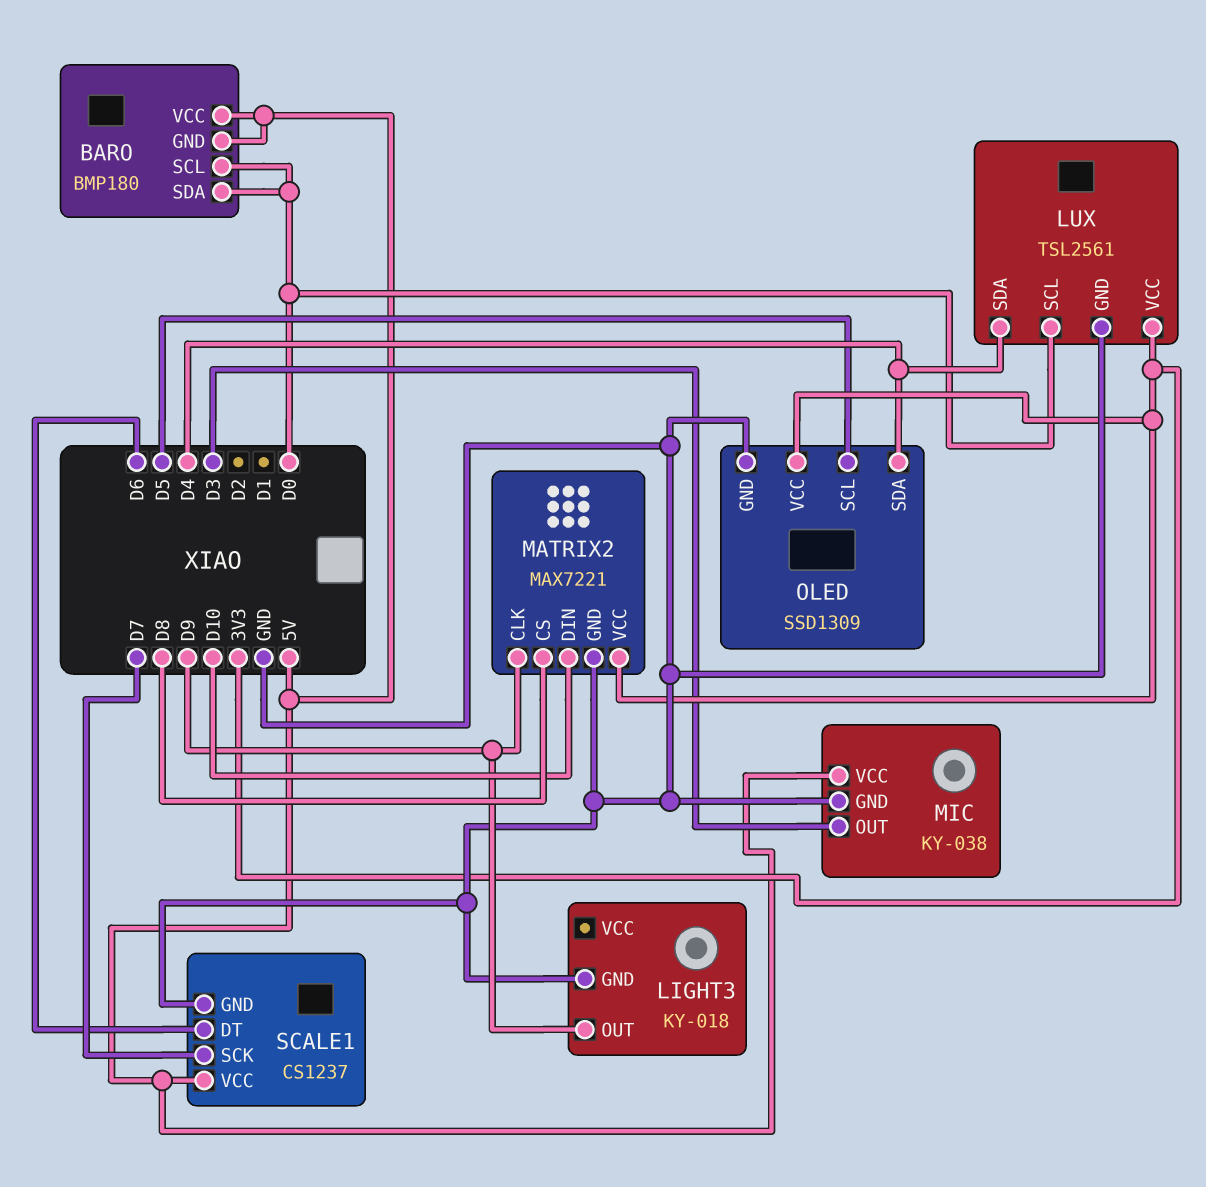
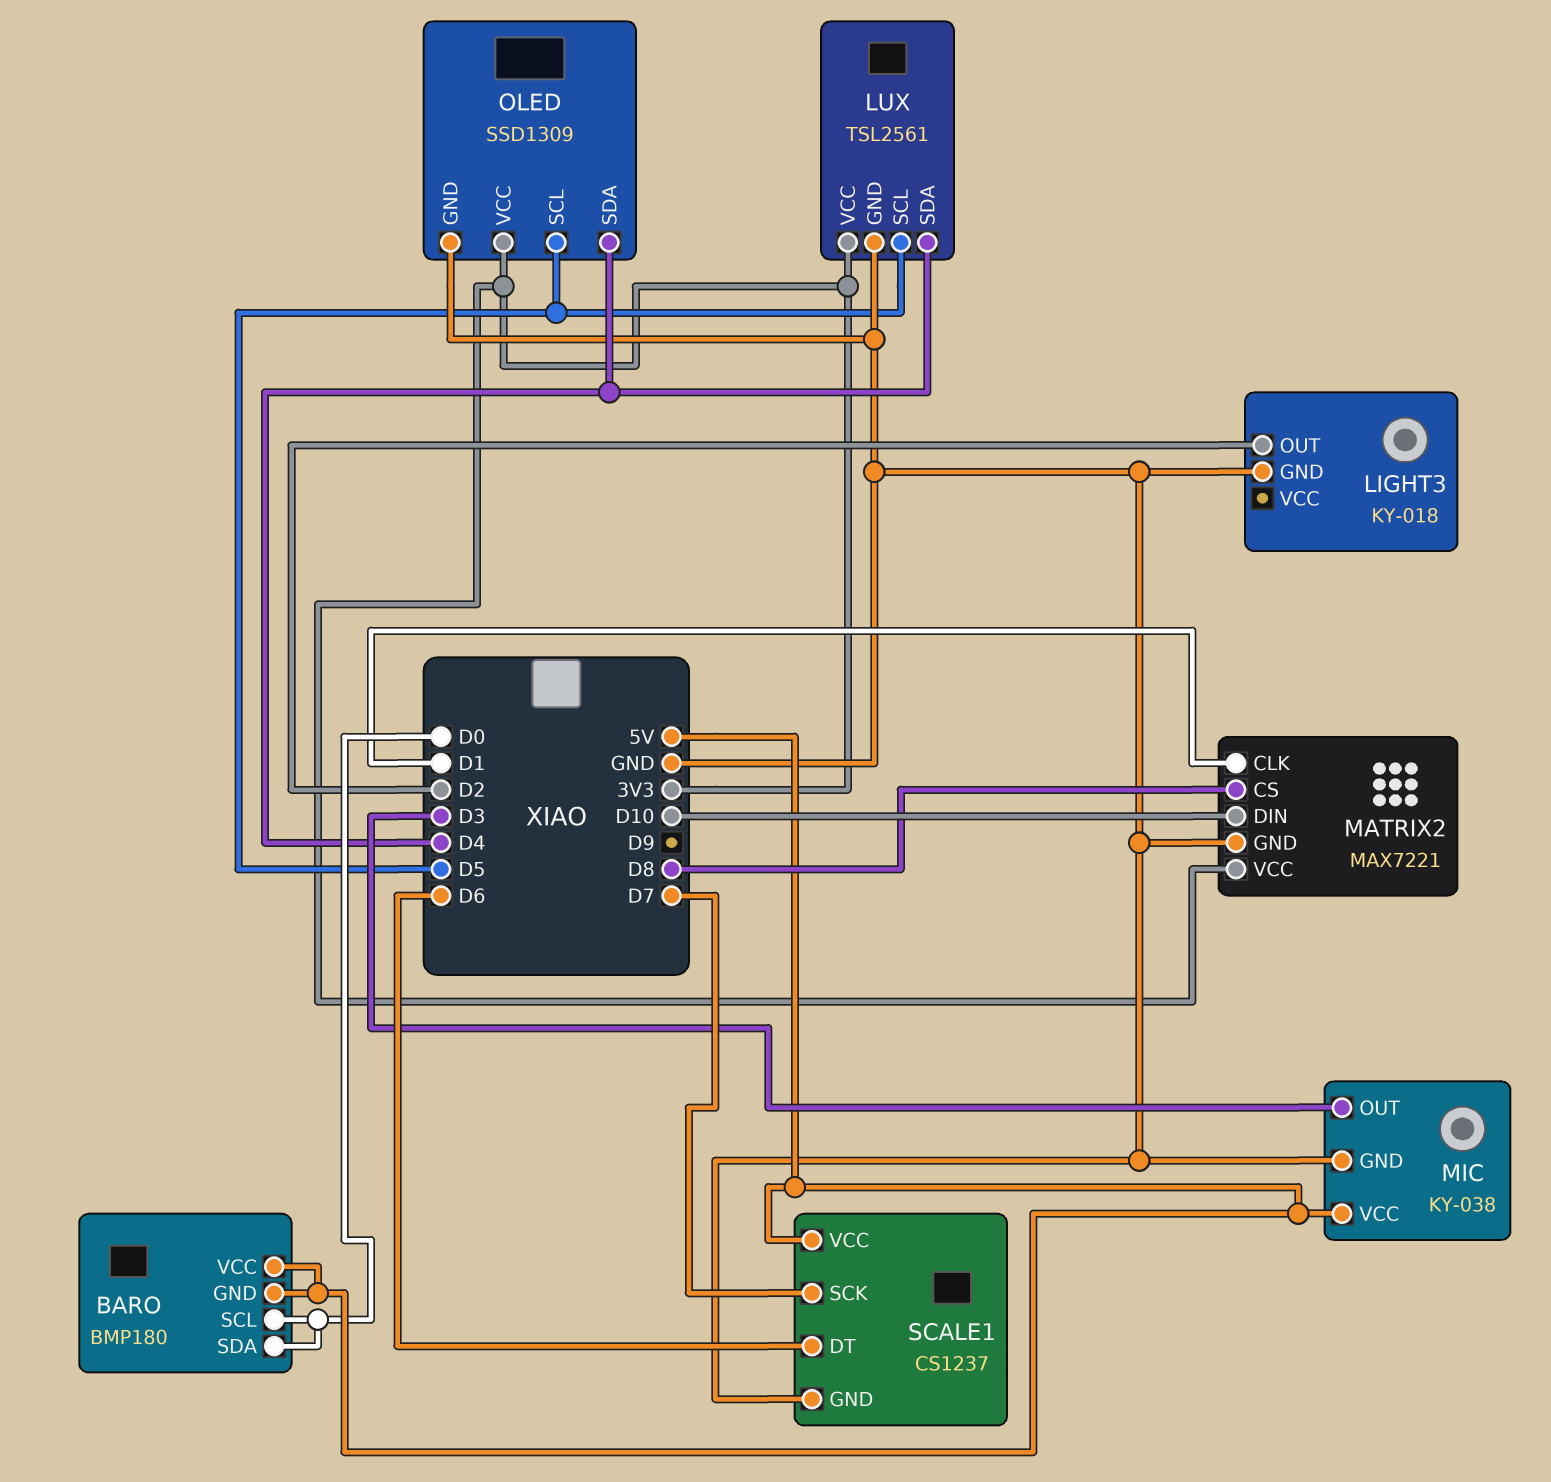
LIGHT3 pin OUT: D9 -> D2
LUX pin SCL: D0 -> D5
MATRIX2 pin CLK: D9 -> D1

